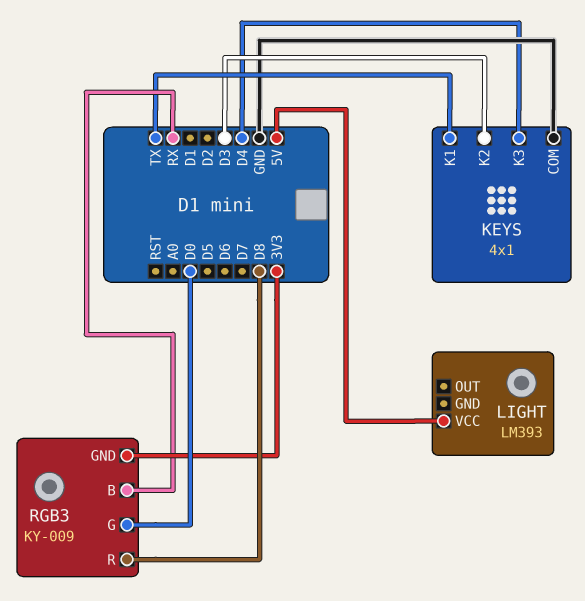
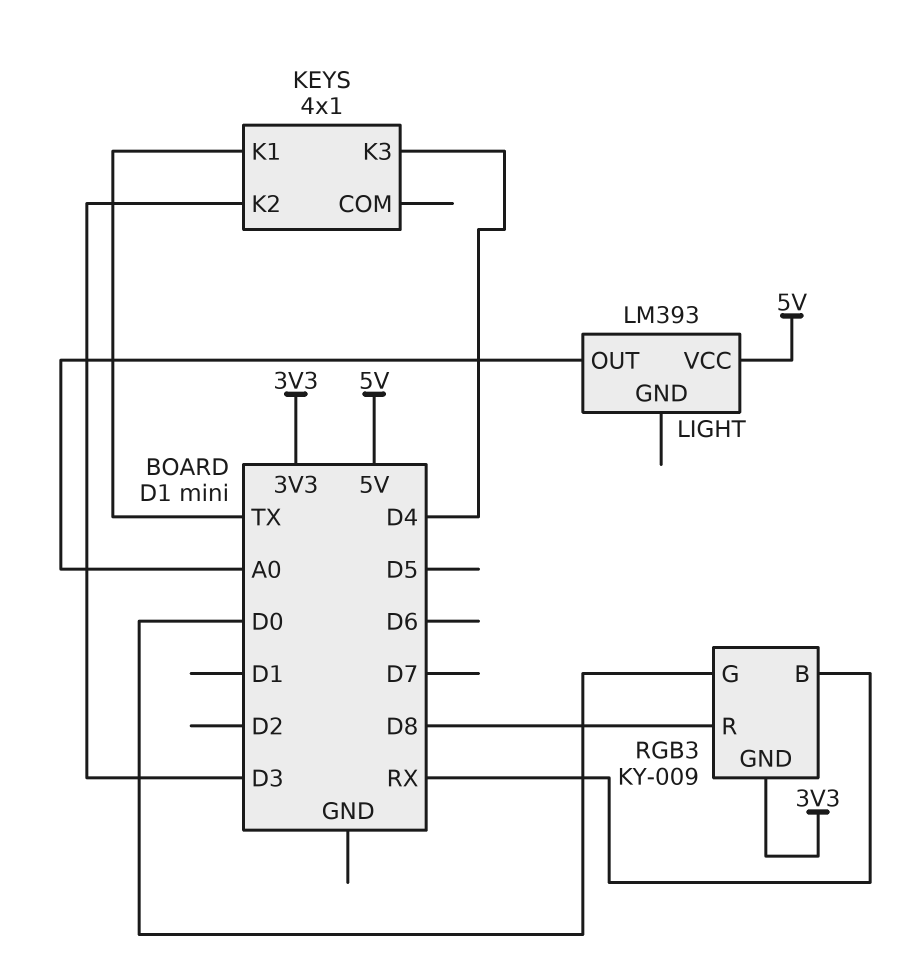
KEYS pin COM: GND -> none
LIGHT pin OUT: none -> A0

